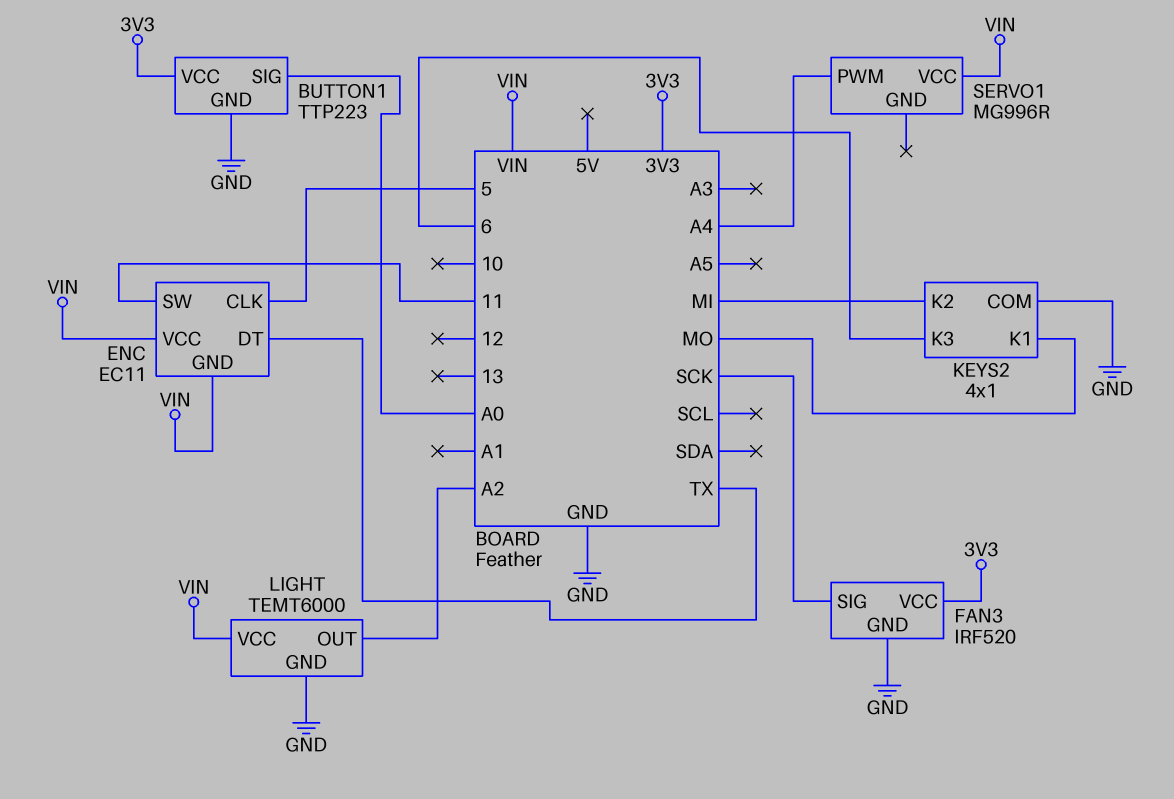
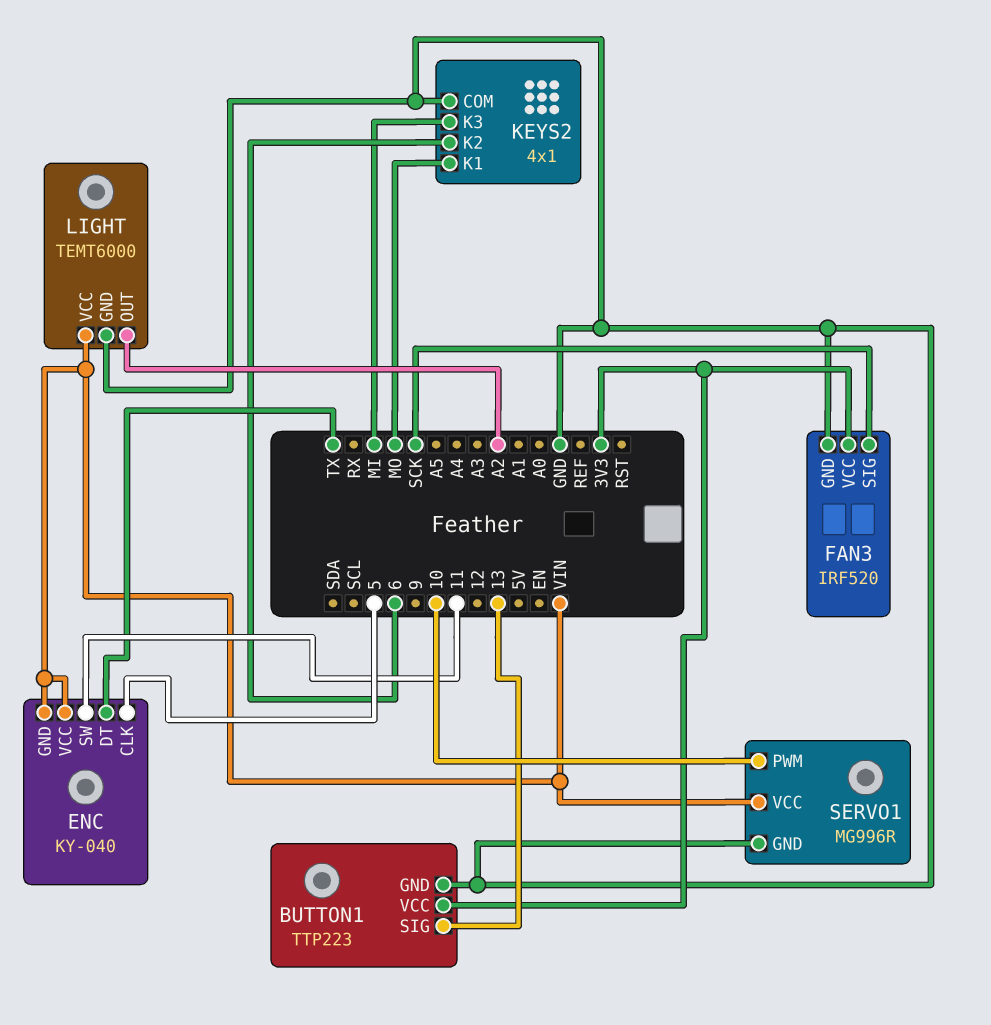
BUTTON1 pin SIG: A0 -> 13
ENC: EC11 -> KY-040
KEYS2 pin K2: MI -> 6
KEYS2 pin K3: 6 -> MI
SERVO1 pin GND: none -> GND
SERVO1 pin PWM: A4 -> 10

